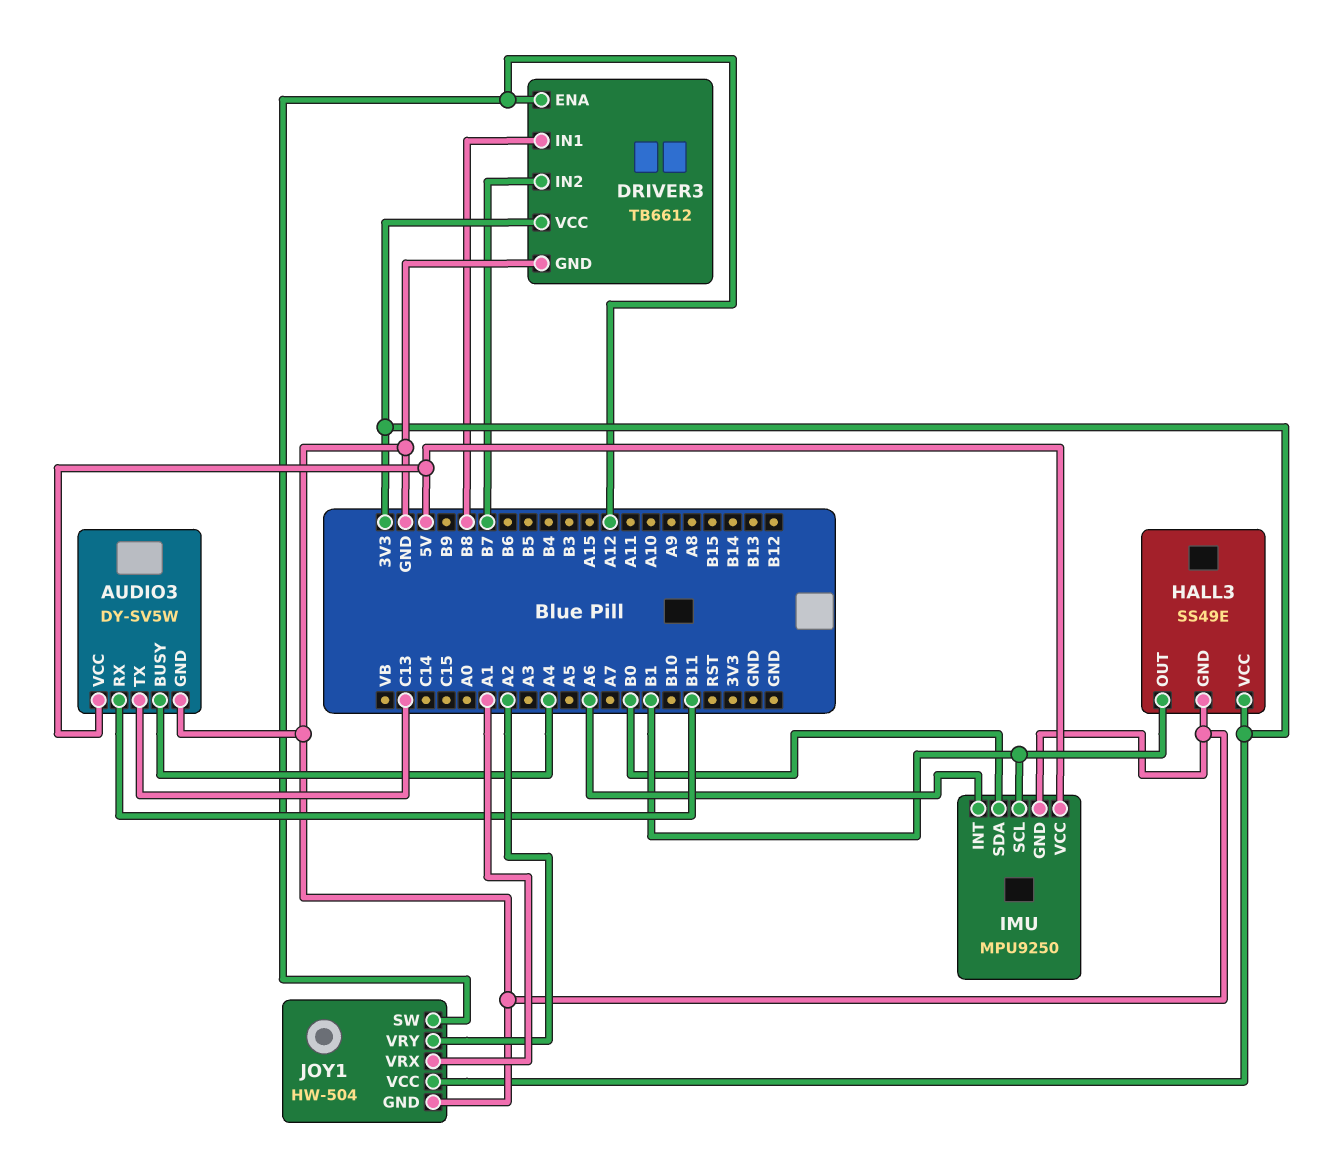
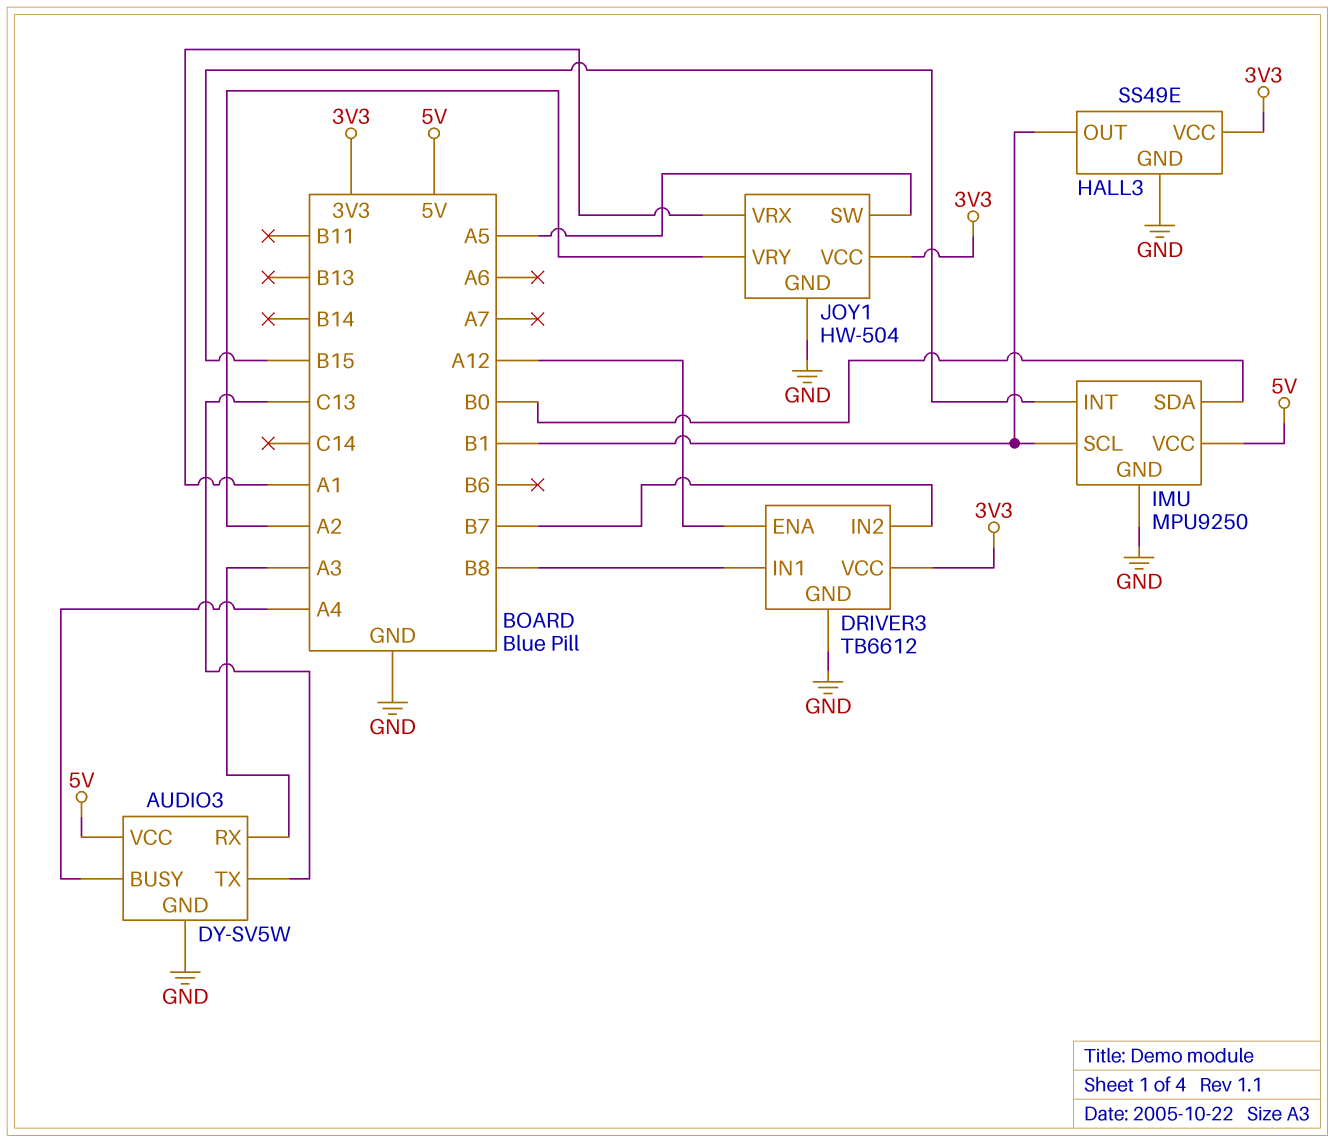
AUDIO3 pin RX: B11 -> A3
IMU pin INT: A6 -> B15
JOY1 pin SW: A12 -> A5

